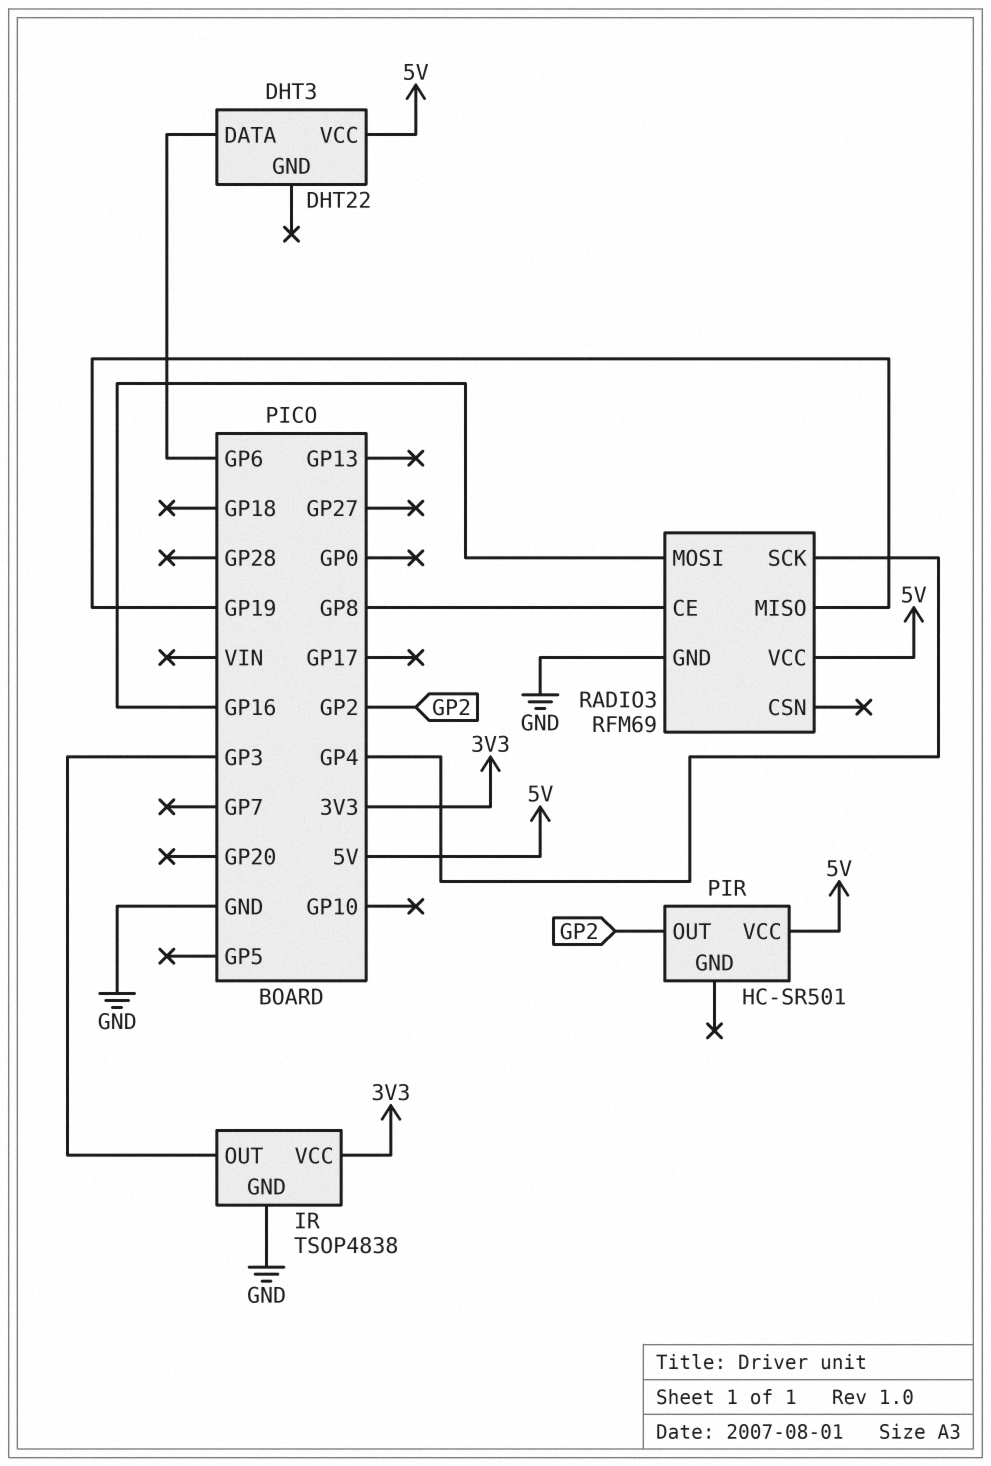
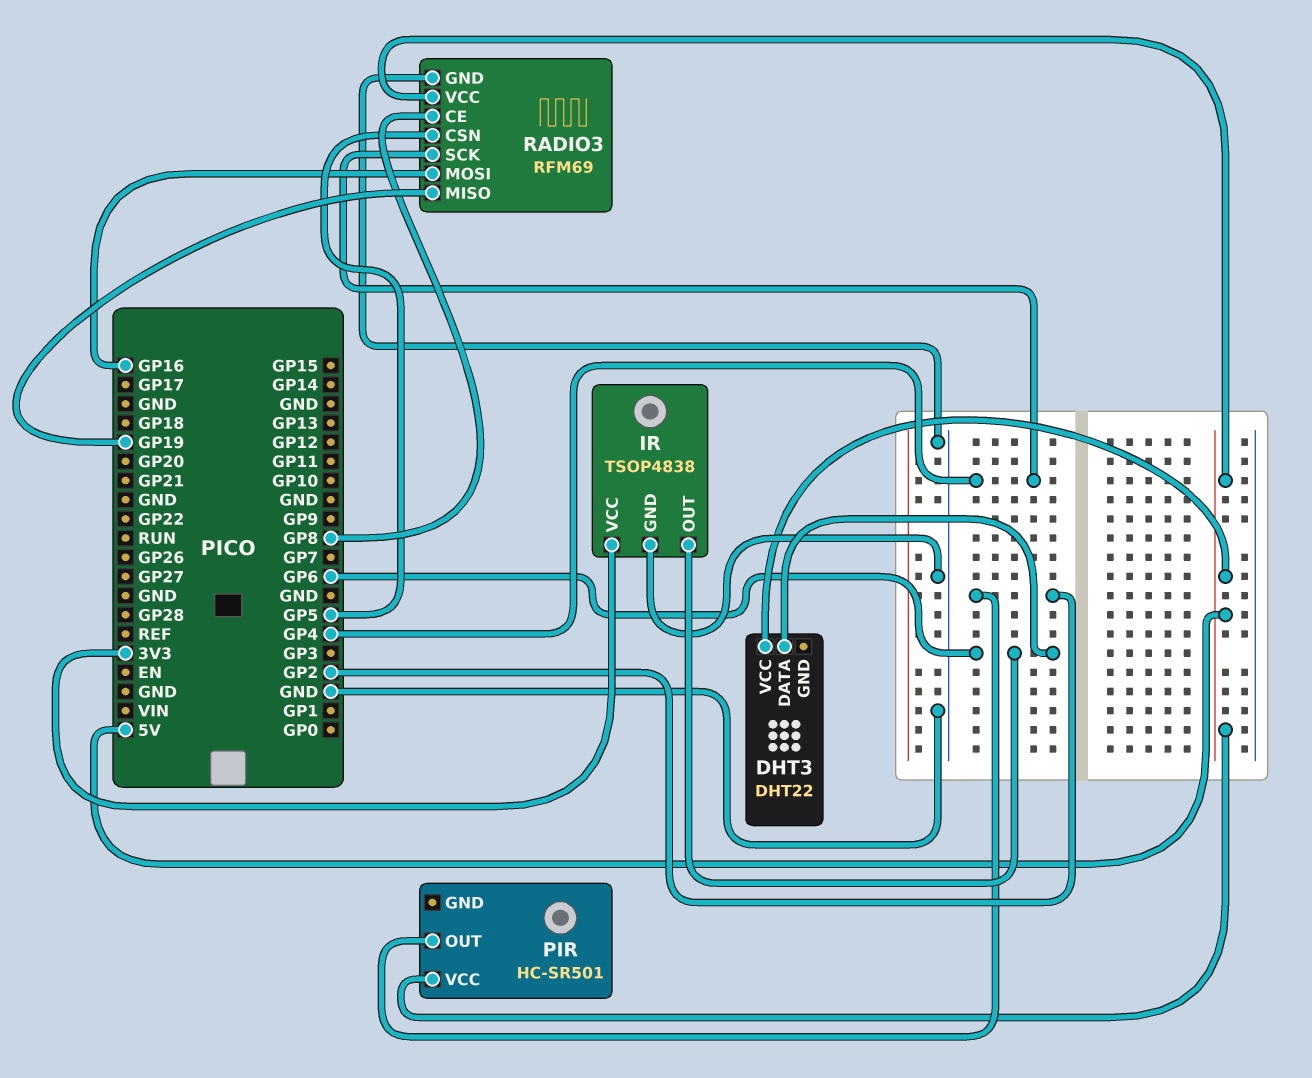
IR pin OUT: GP3 -> GP6
RADIO3 pin CSN: none -> GP5

